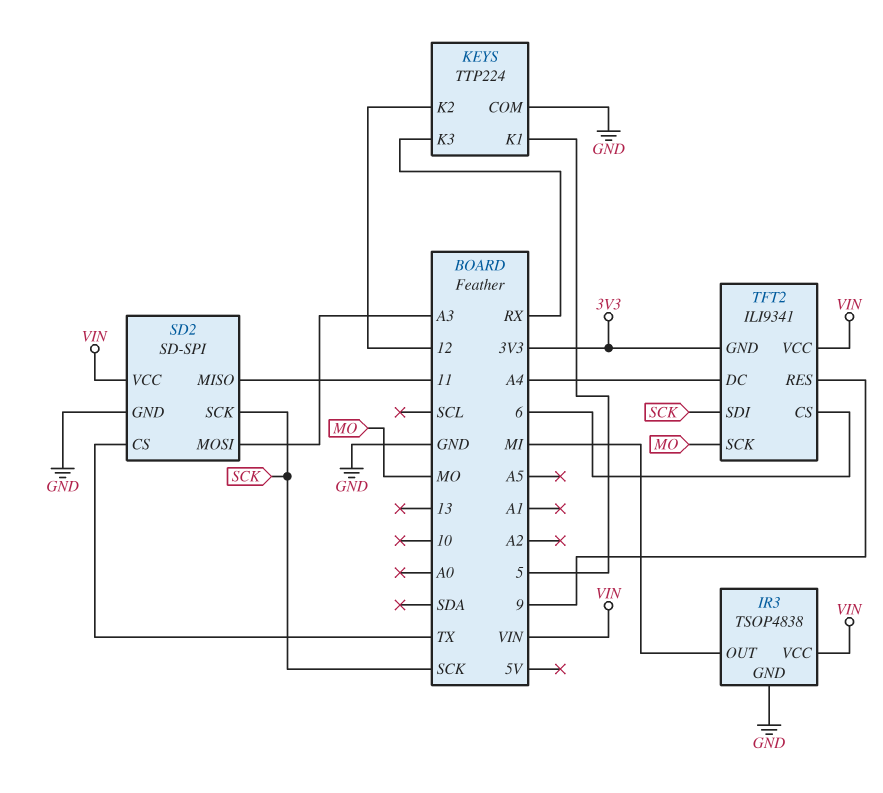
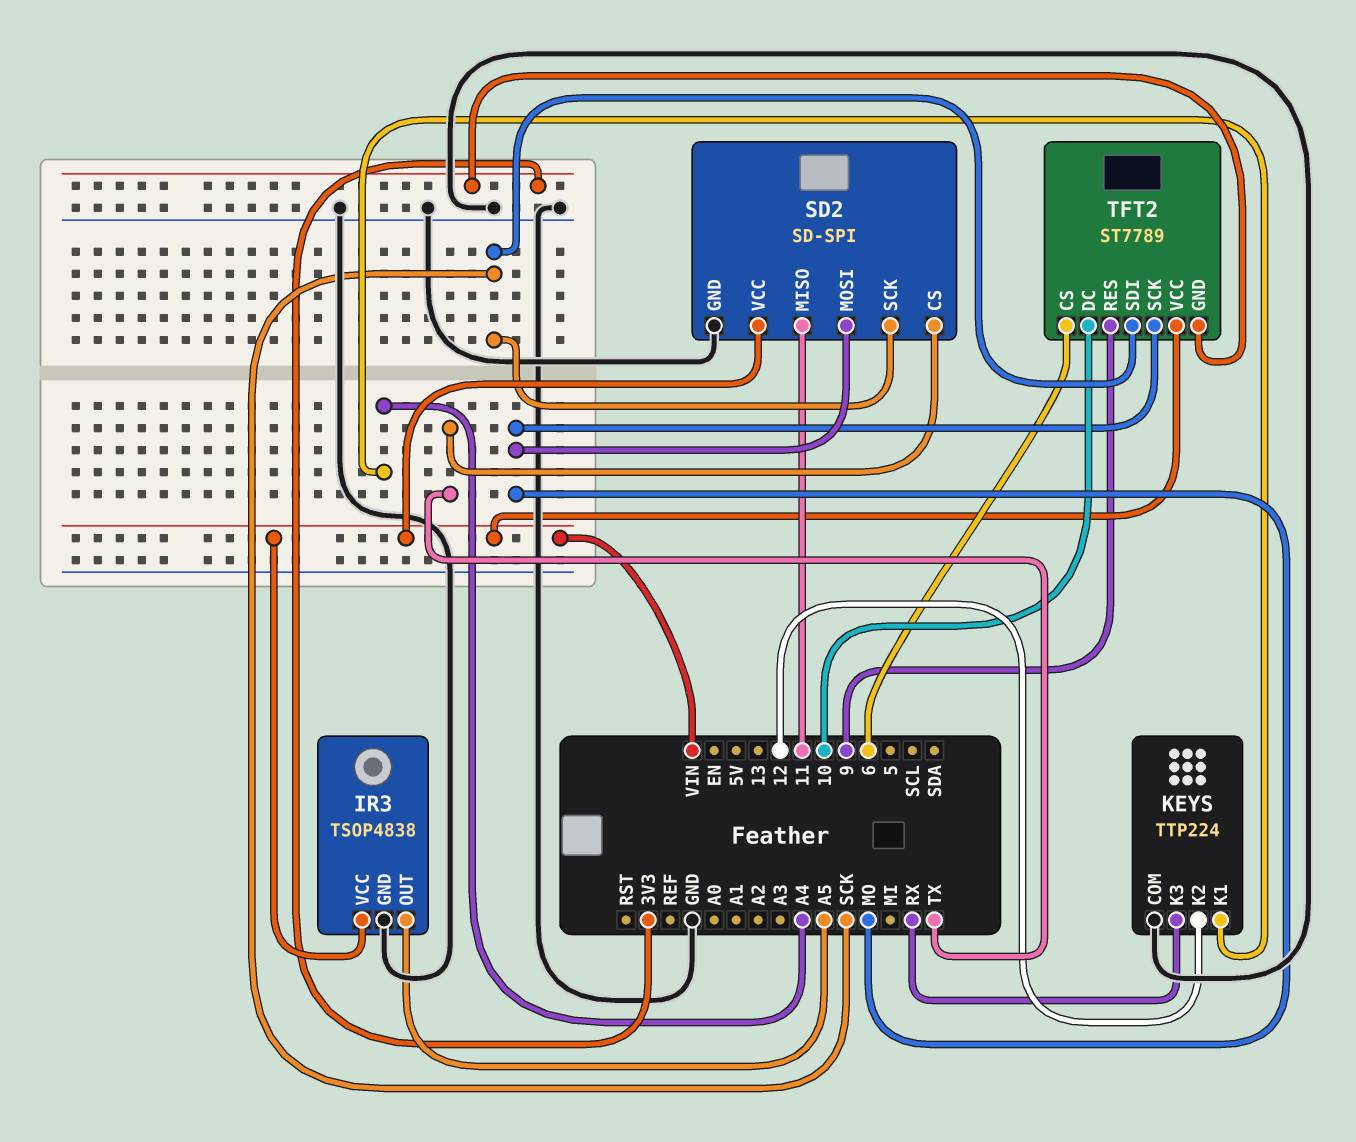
IR3 pin OUT: MI -> A5
KEYS pin K1: 5 -> A4
SD2 pin MOSI: A3 -> MO
TFT2: ILI9341 -> ST7789
TFT2 pin DC: A4 -> 10

